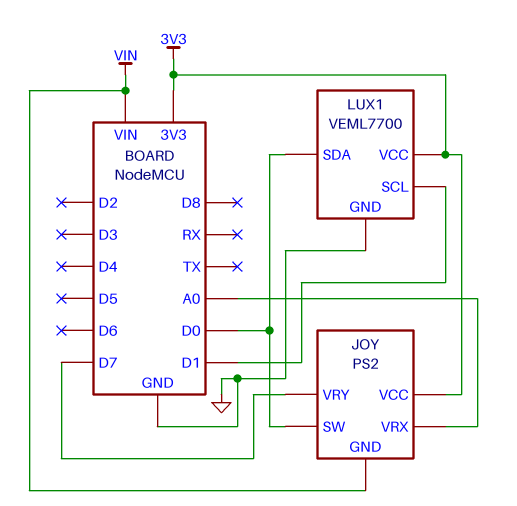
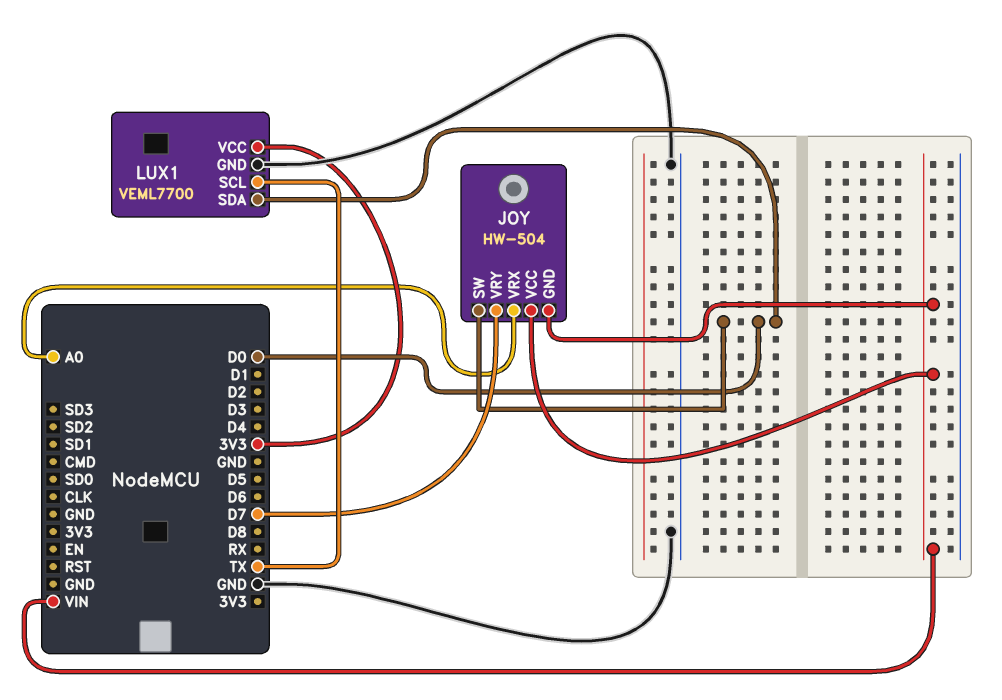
JOY: PS2 -> HW-504
JOY pin VCC: 3V3 -> VIN
LUX1 pin SCL: D1 -> TX

